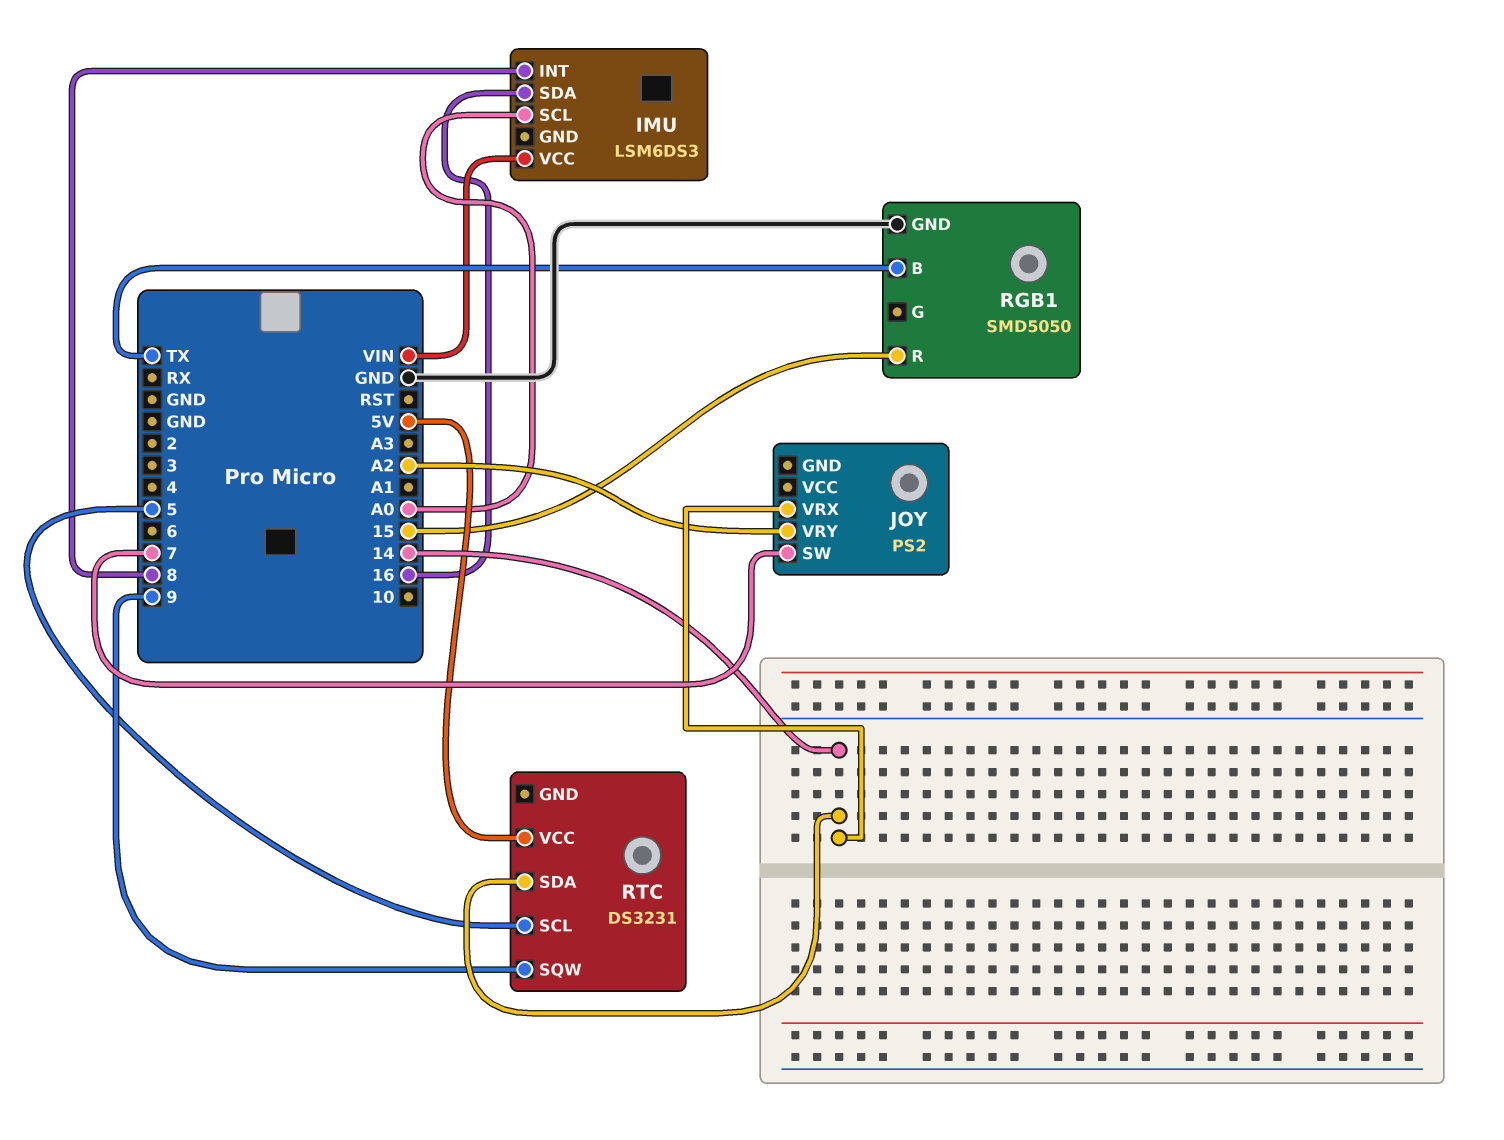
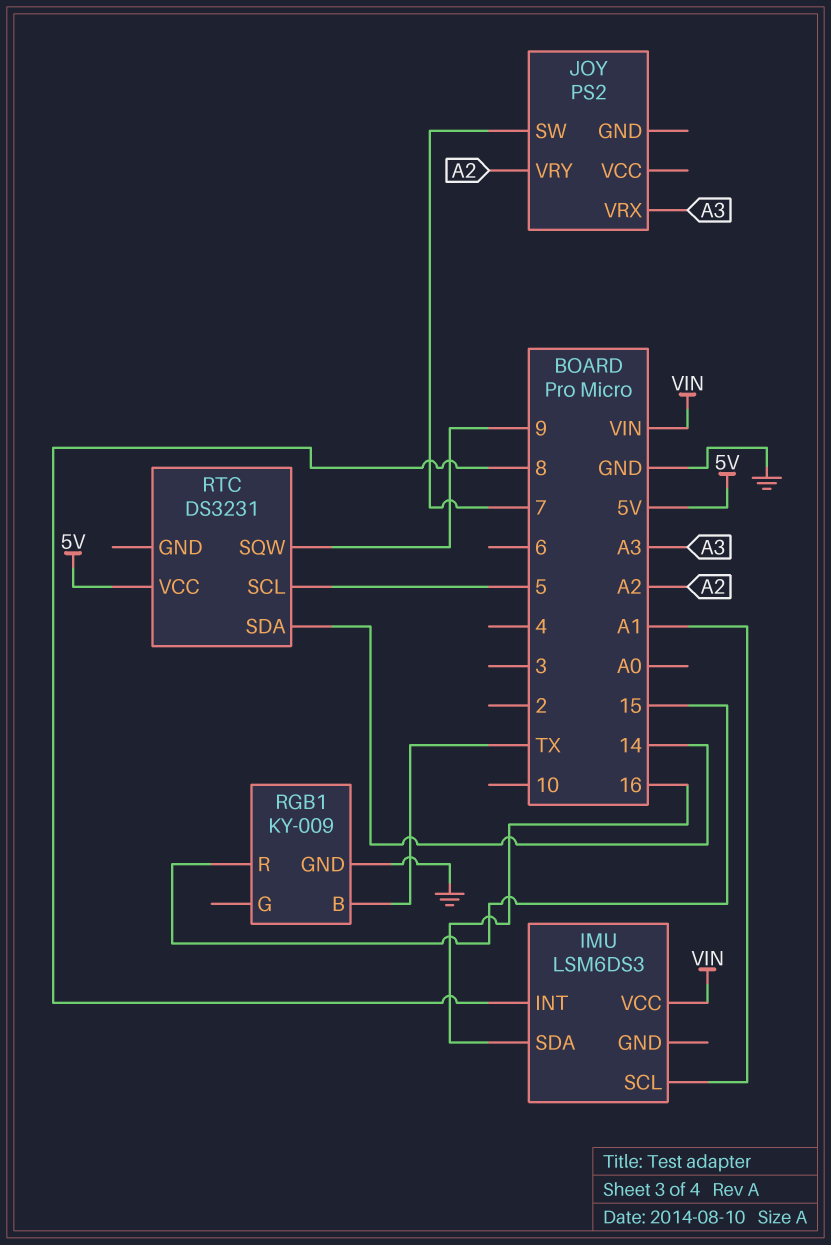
IMU pin SCL: A0 -> A1
JOY pin VRX: 14 -> A3
RGB1: SMD5050 -> KY-009

